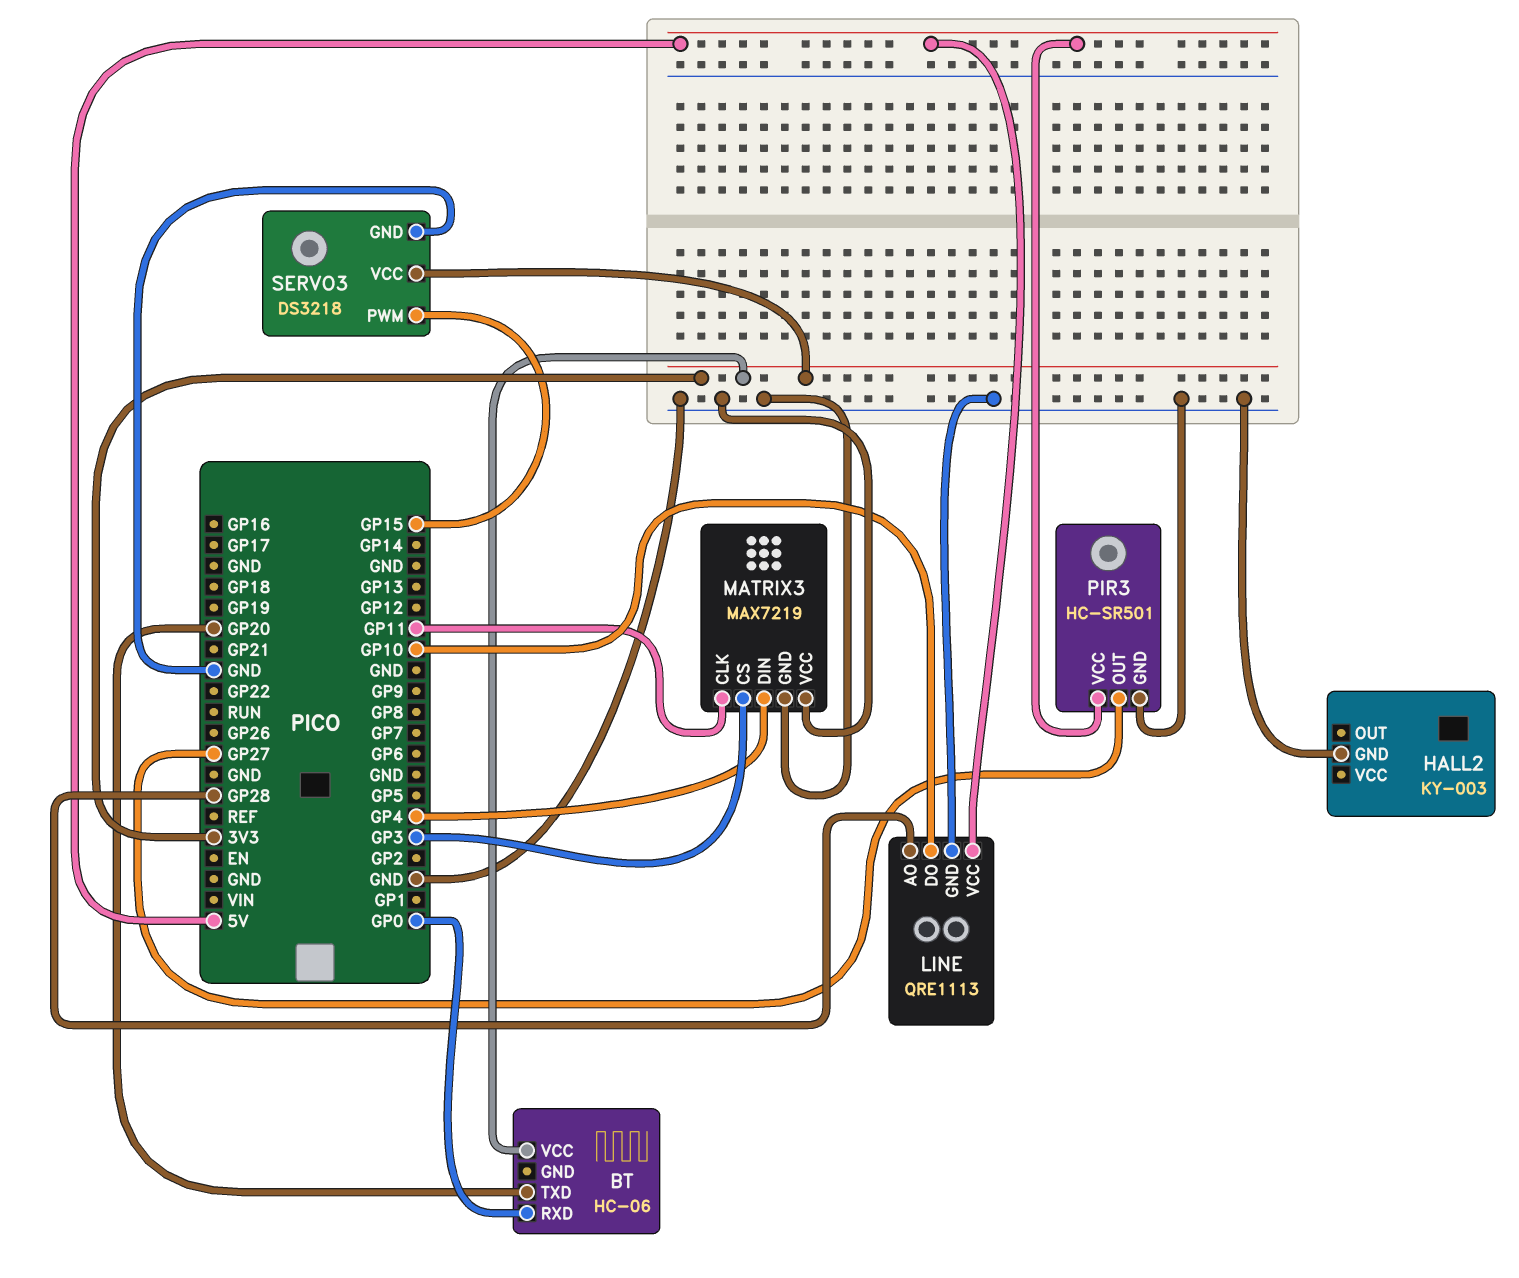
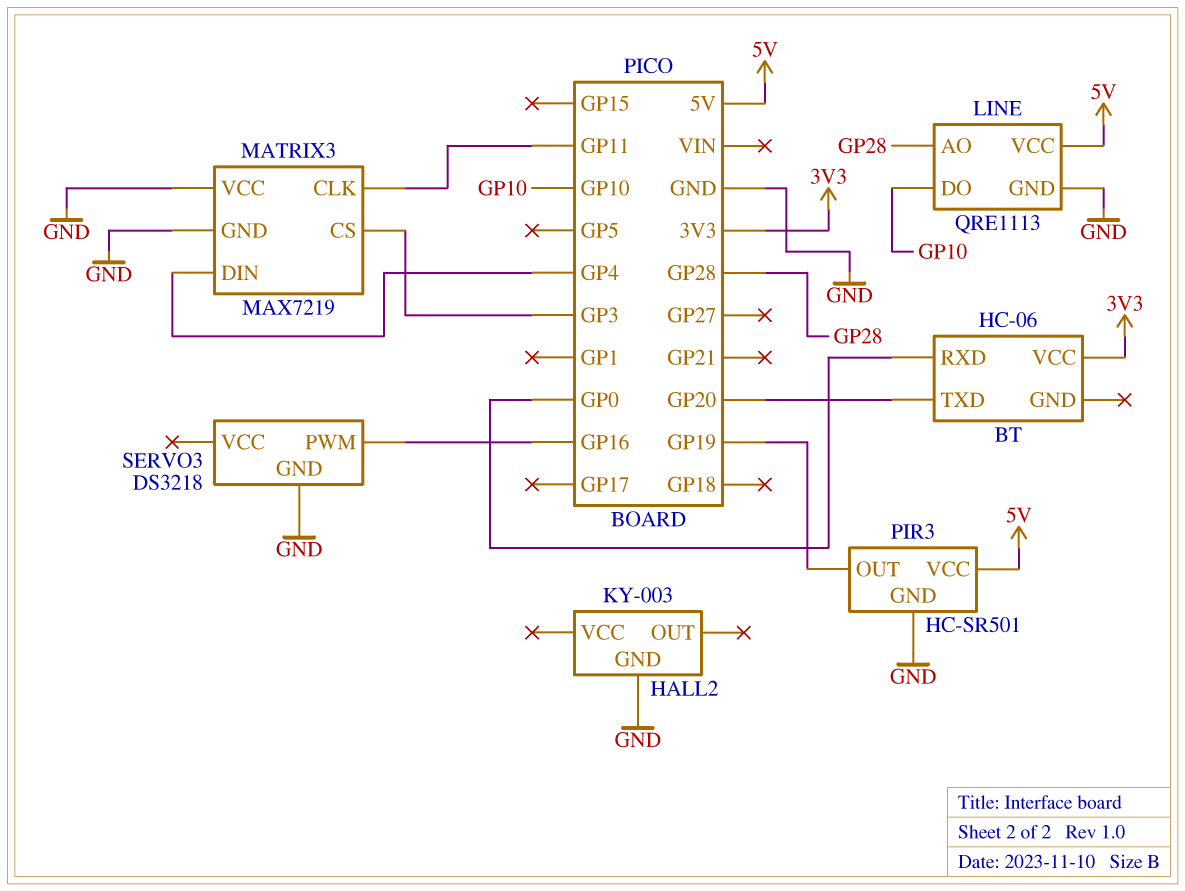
PIR3 pin OUT: GP27 -> GP19
SERVO3 pin PWM: GP15 -> GP16
SERVO3 pin VCC: 3V3 -> none

